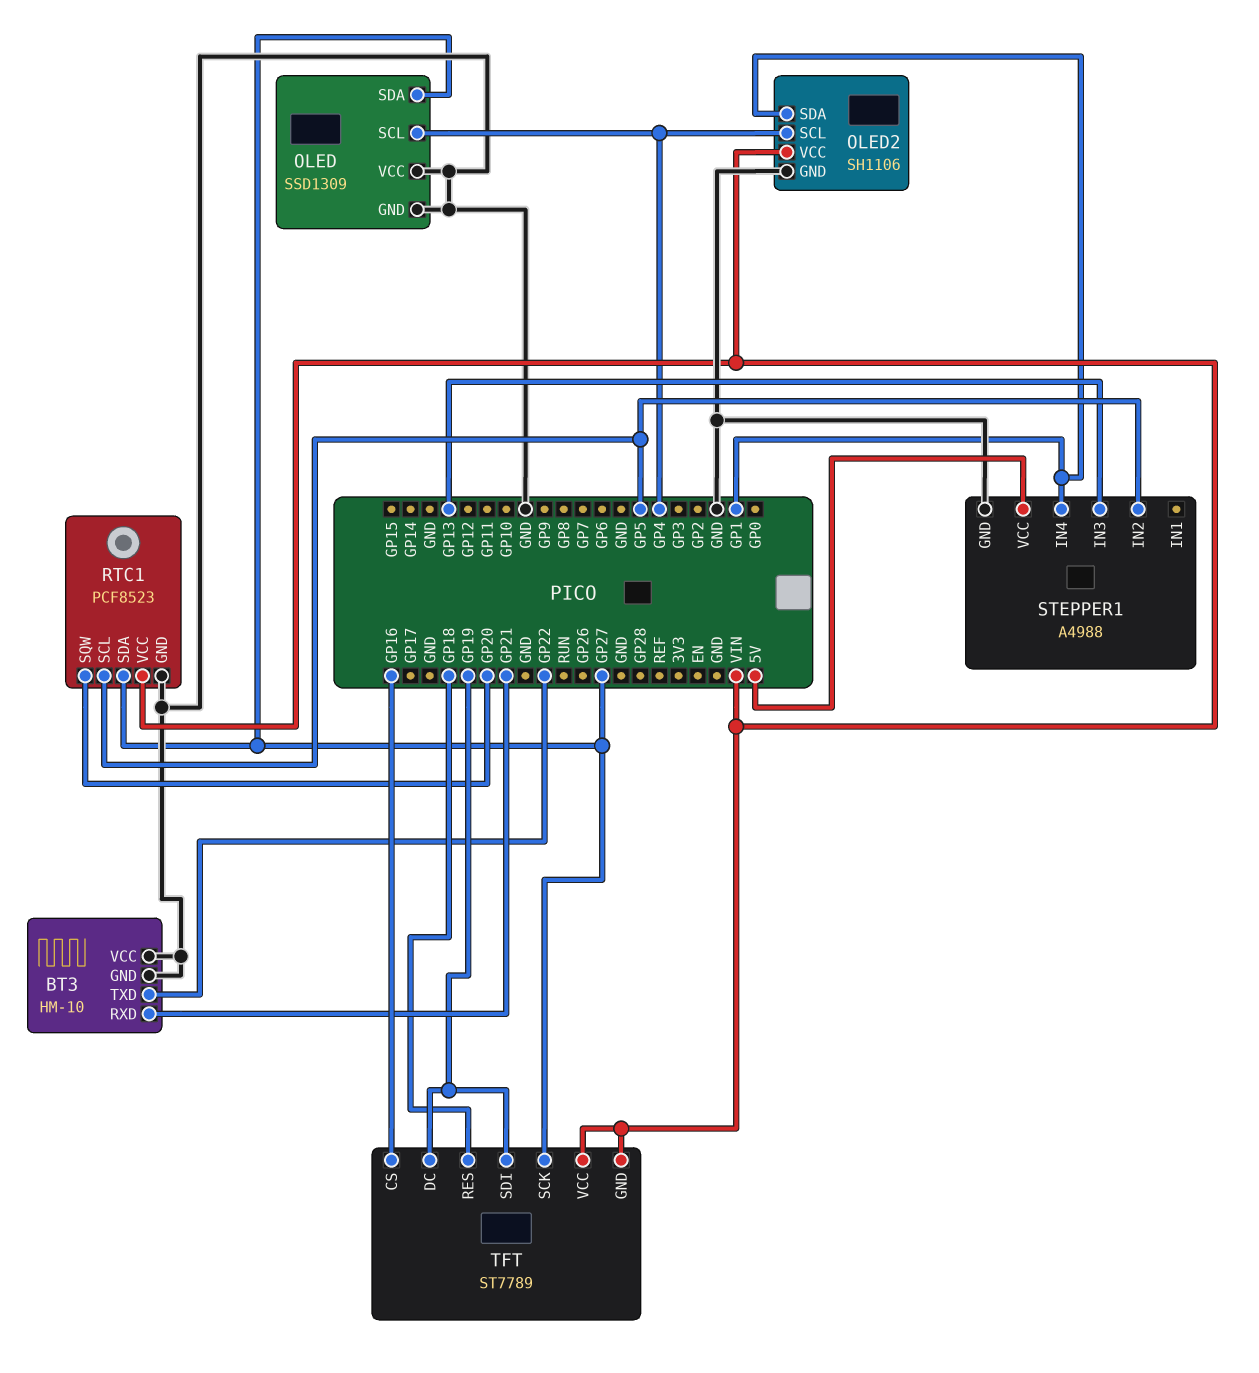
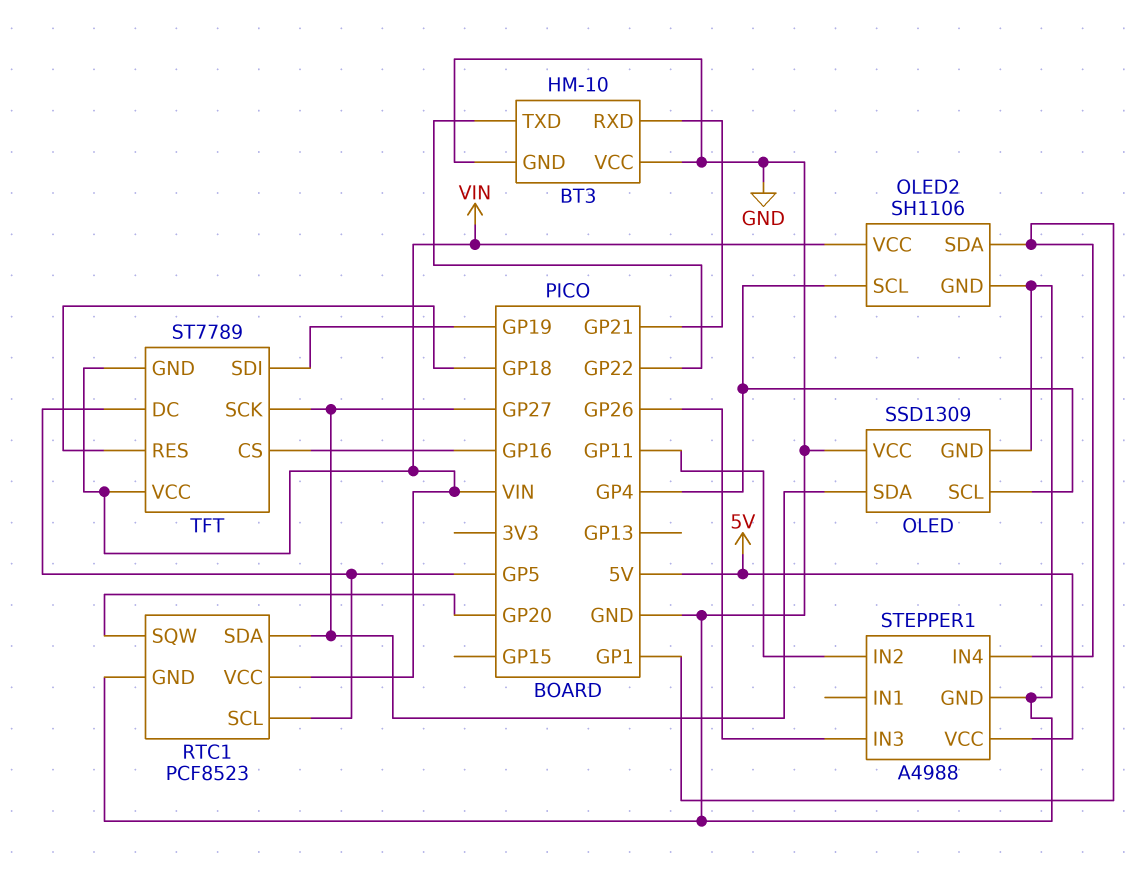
STEPPER1 pin IN2: GP5 -> GP11
STEPPER1 pin IN3: GP13 -> GP26
TFT pin DC: GP19 -> GP5

